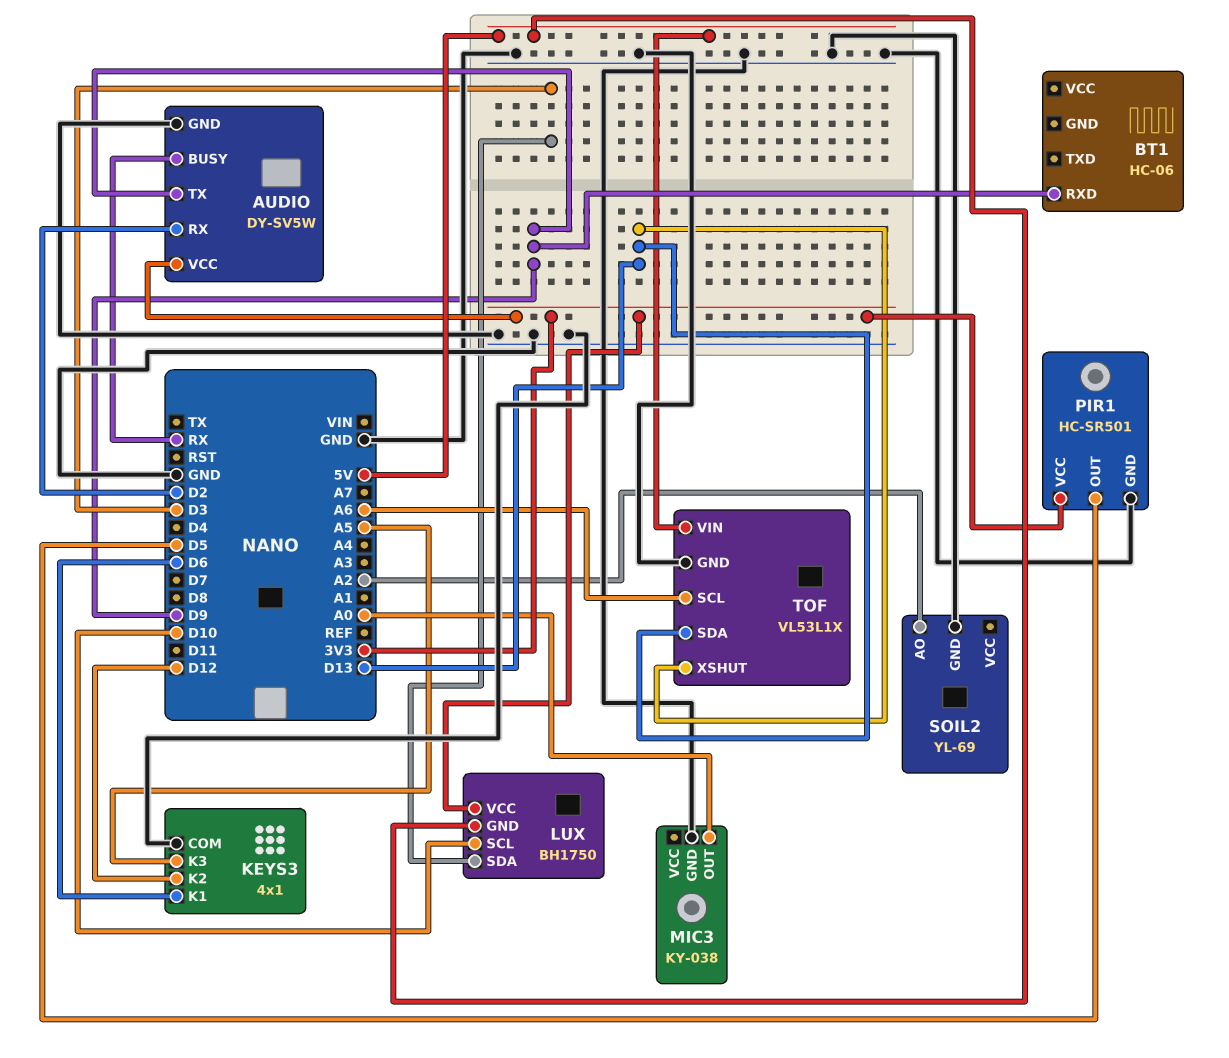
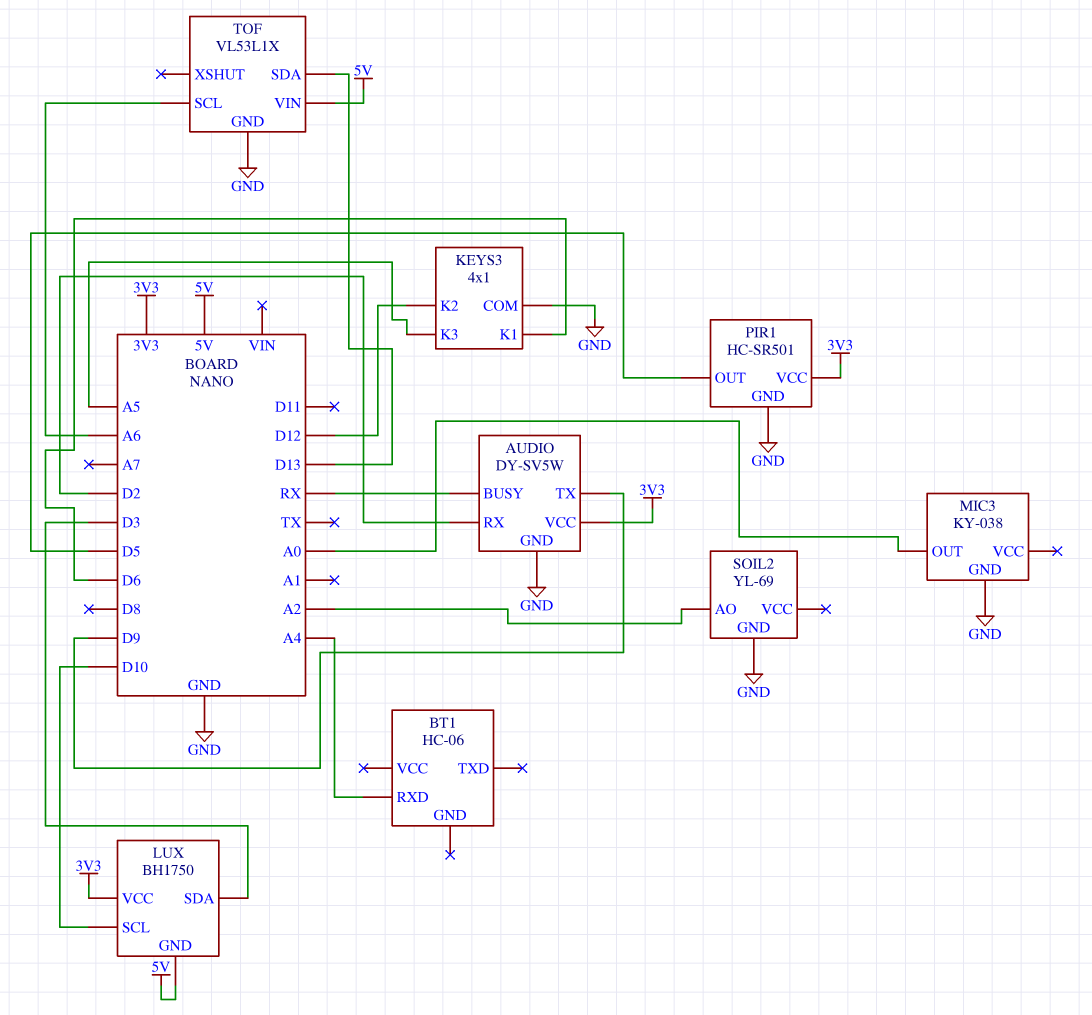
BT1 pin RXD: D9 -> A4
TOF pin XSHUT: D13 -> none

